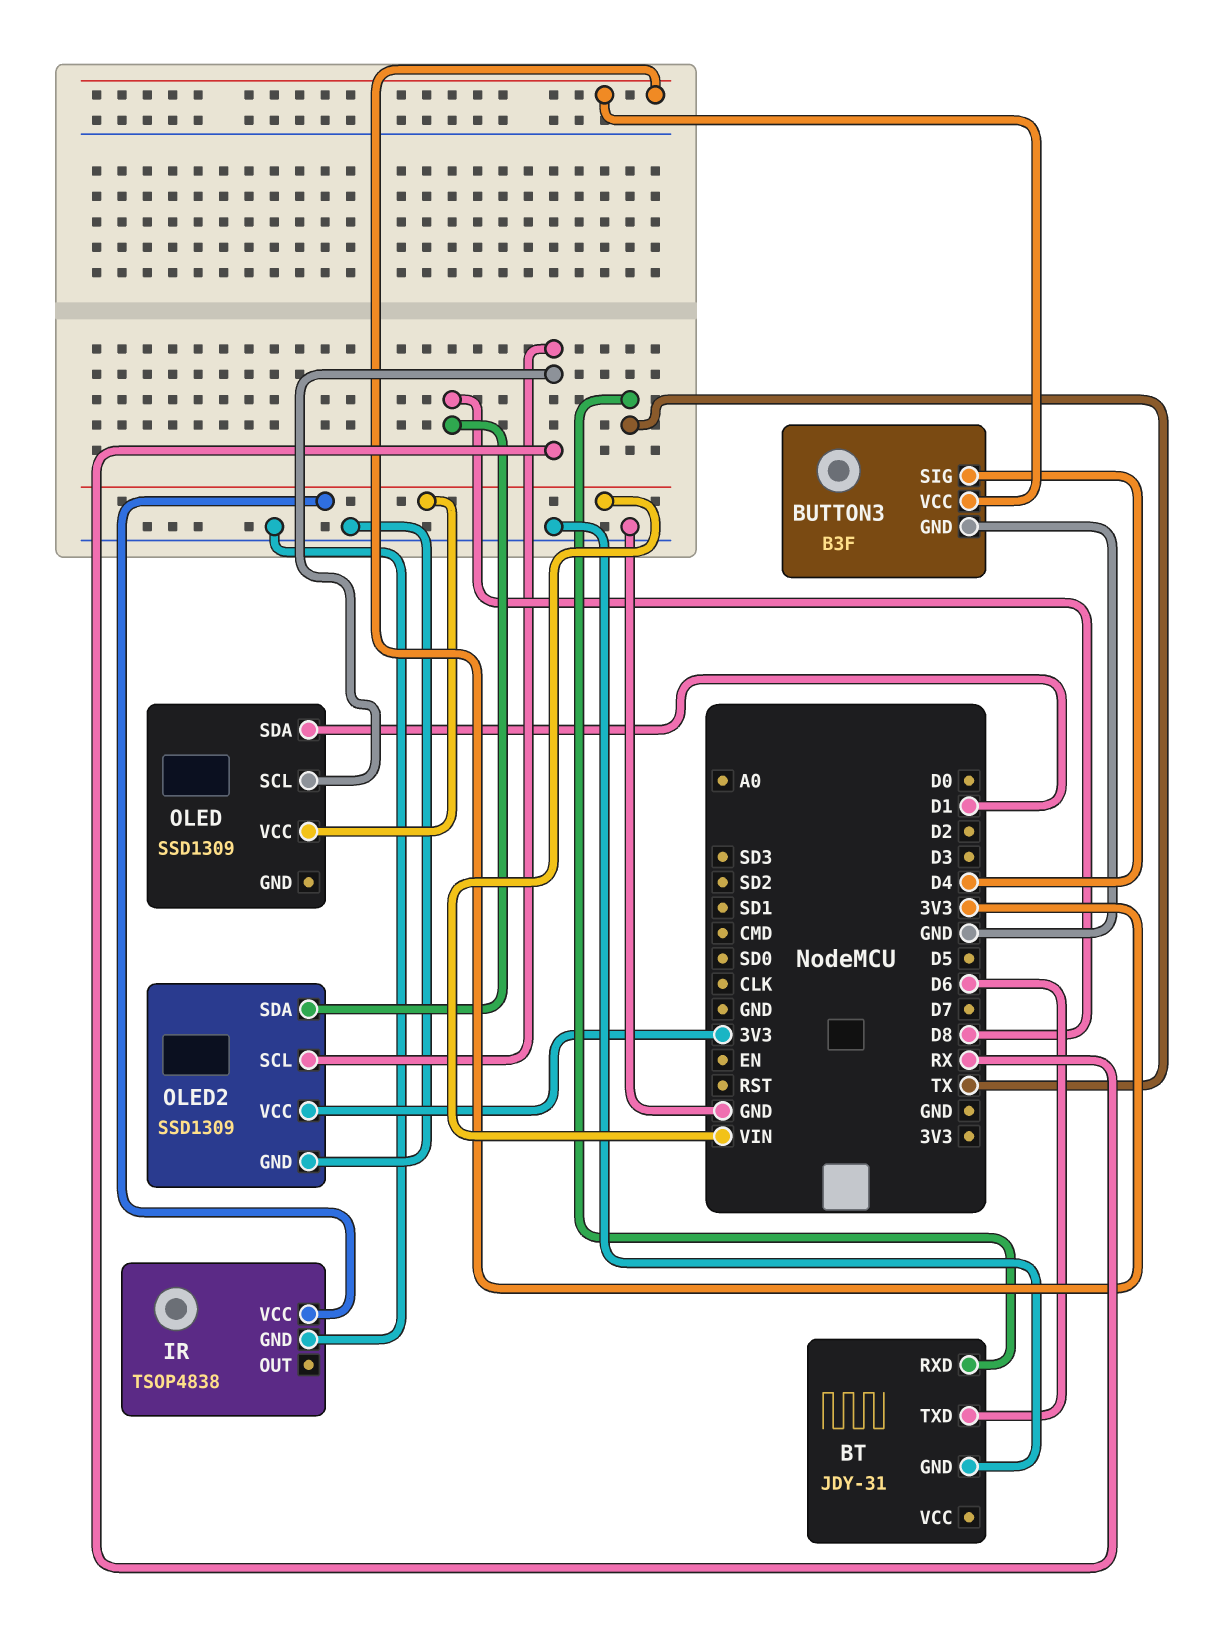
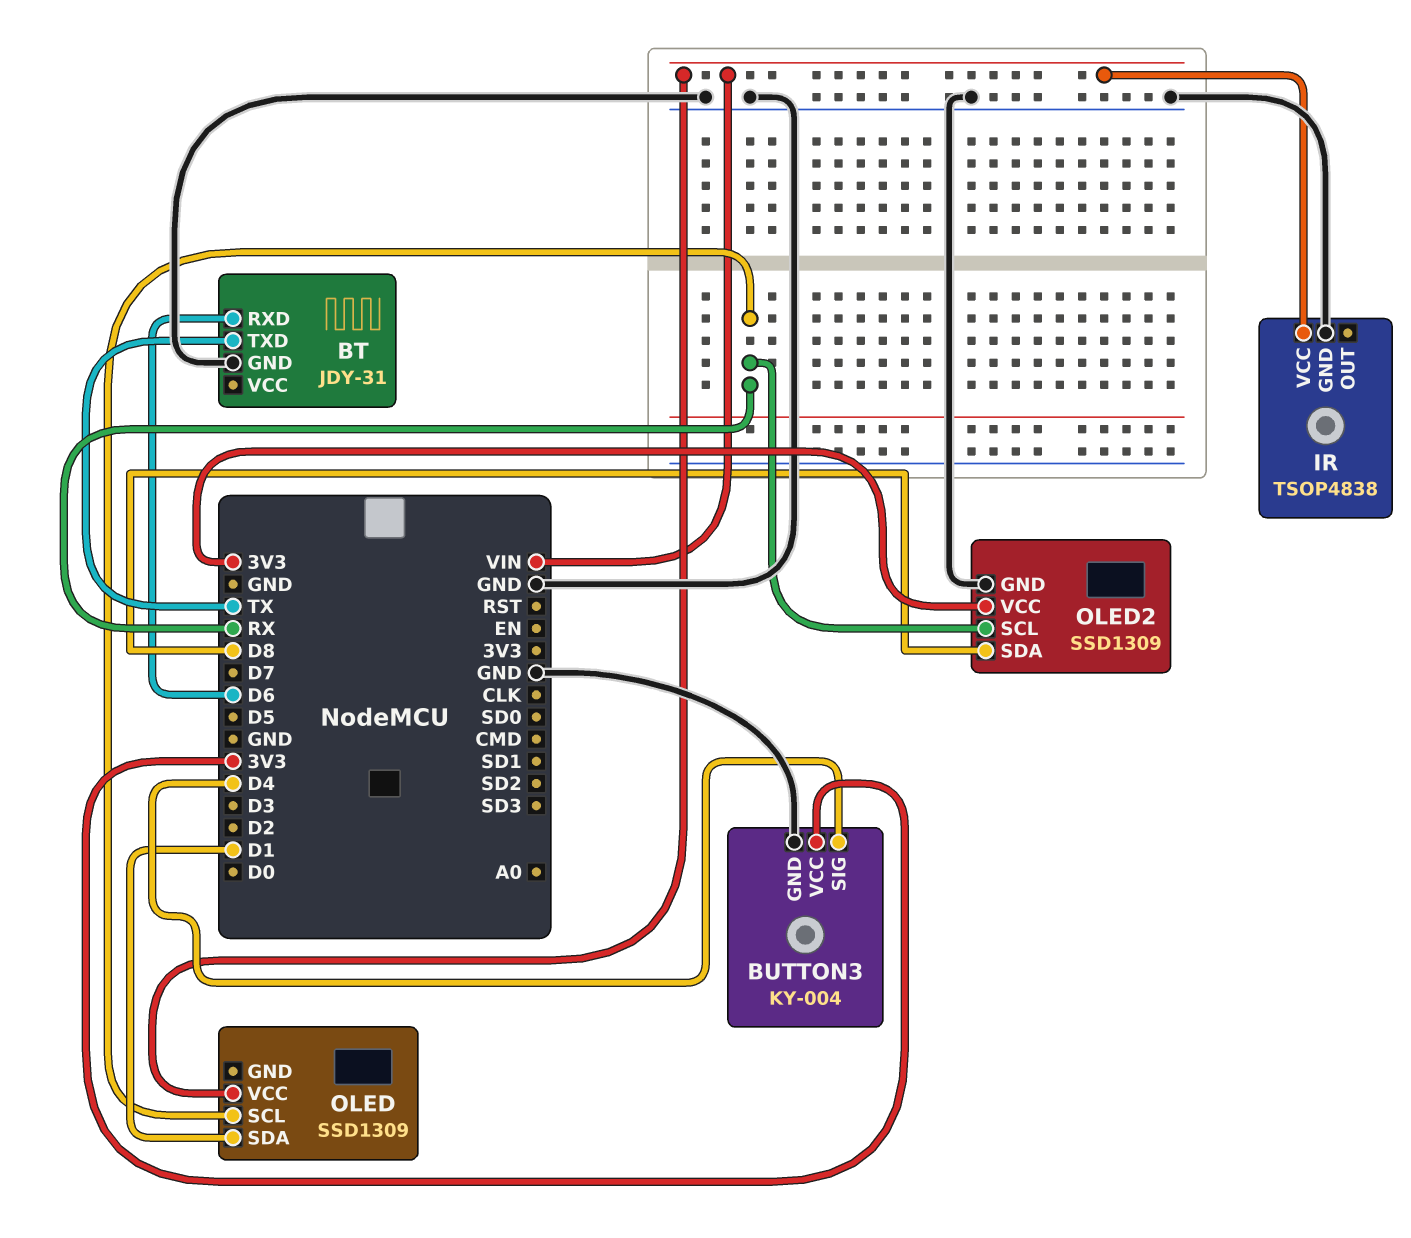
BT pin RXD: TX -> D6
BT pin TXD: D6 -> TX
BUTTON3: B3F -> KY-004

